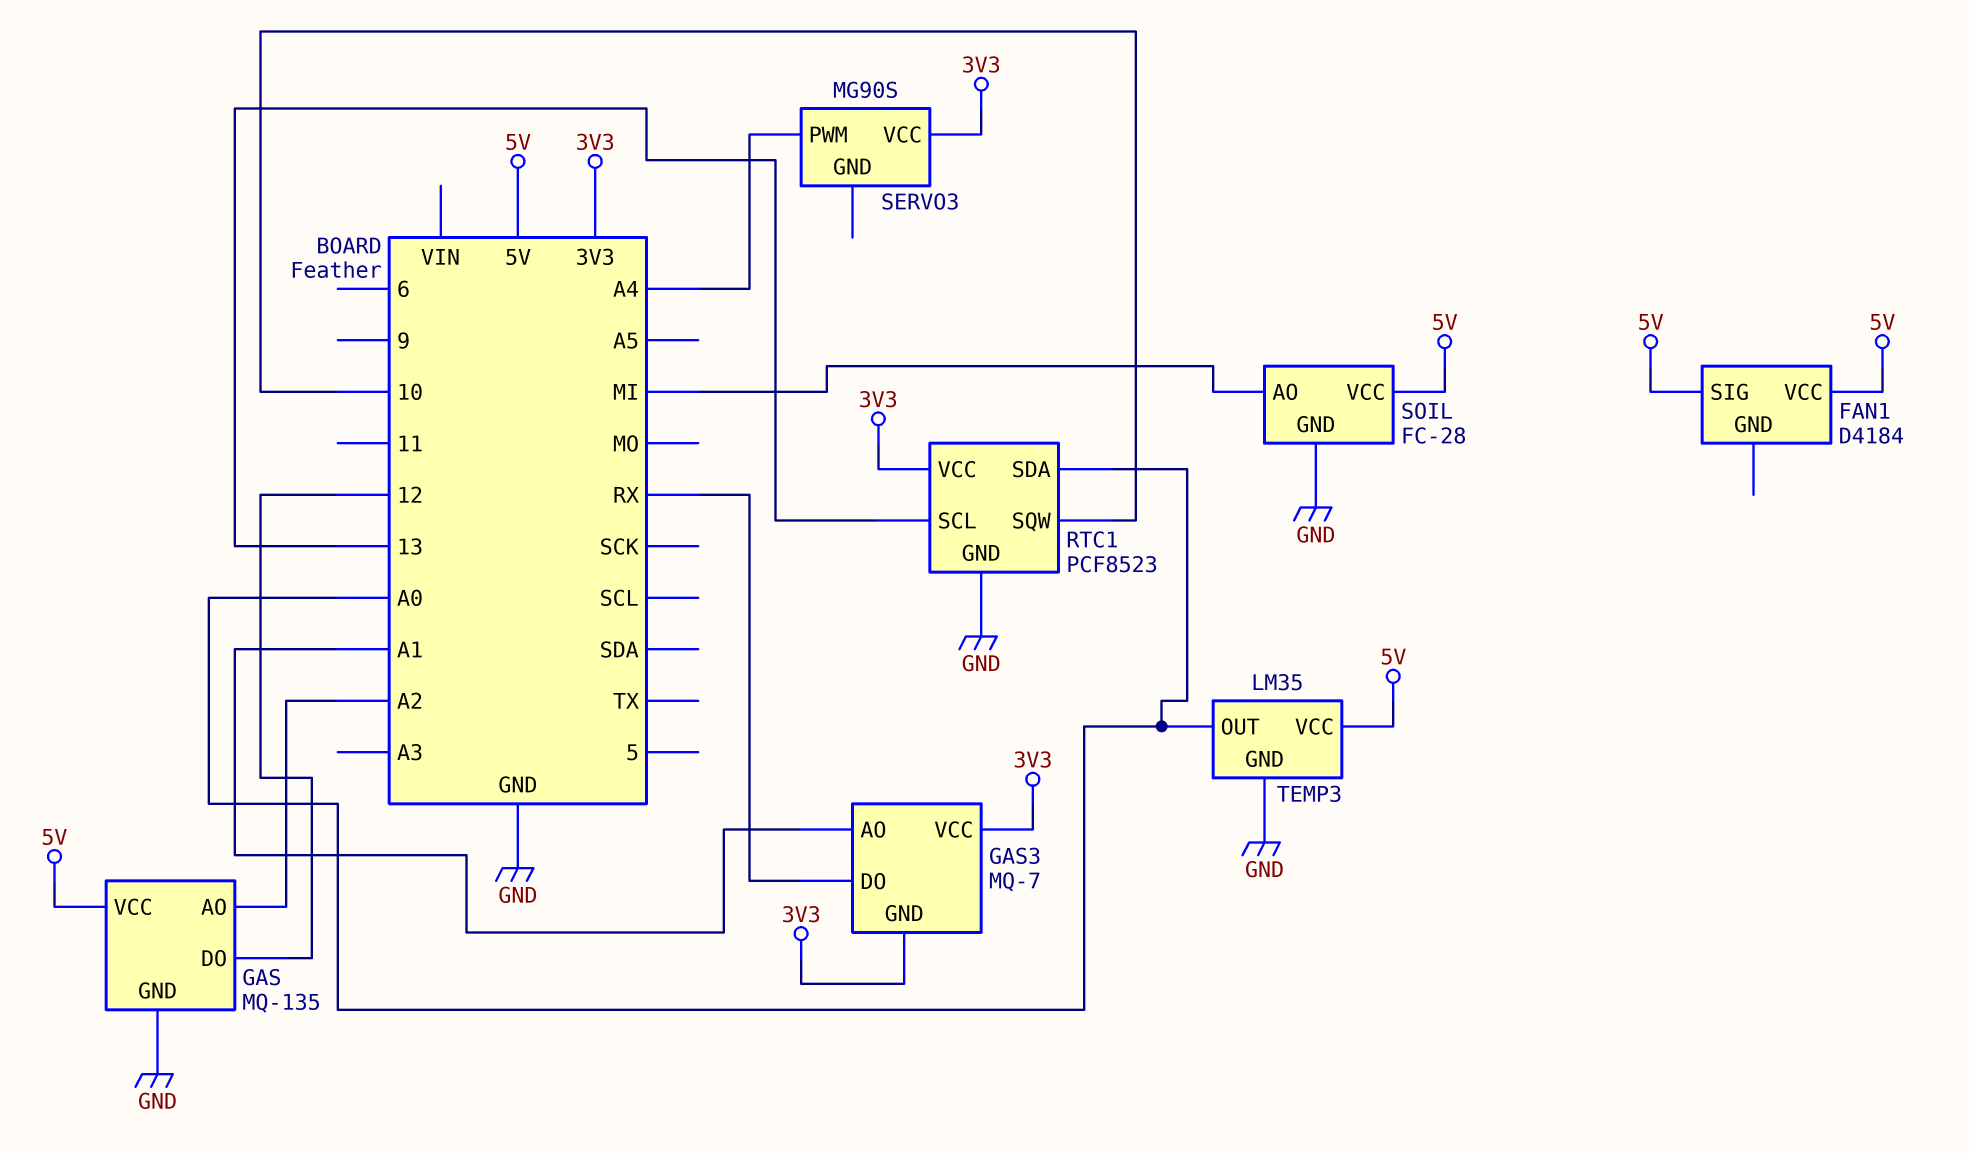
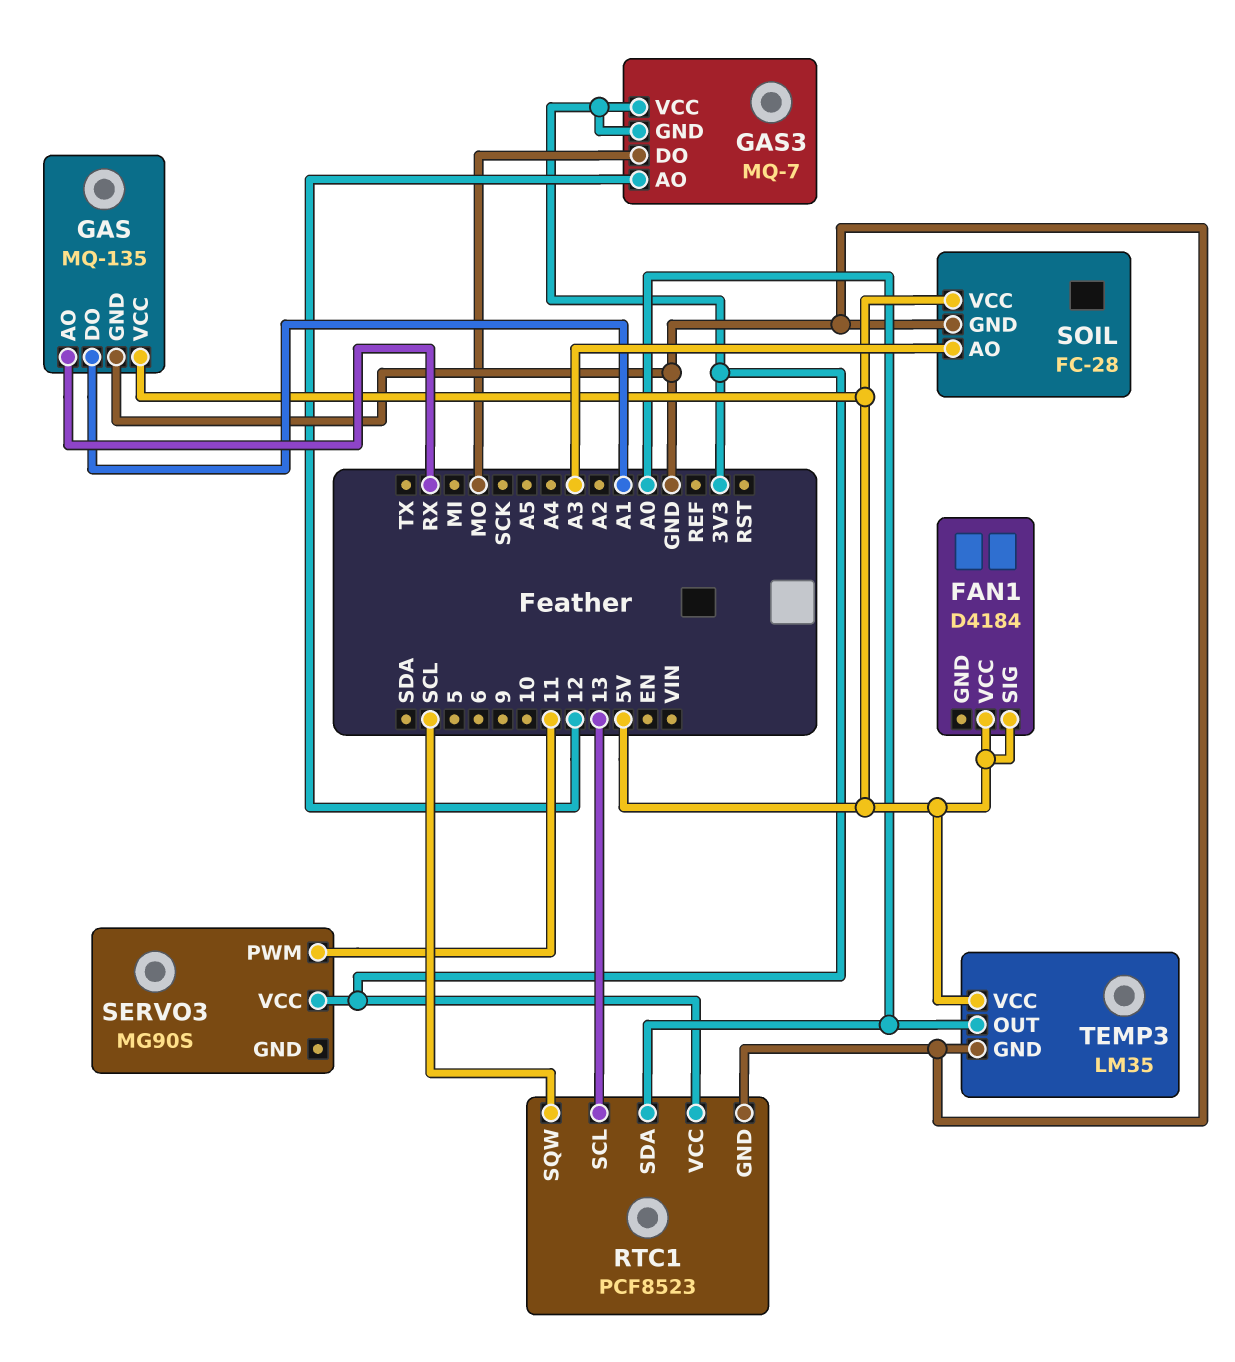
GAS pin AO: A2 -> RX
GAS pin DO: 12 -> A1
GAS3 pin AO: A1 -> 12
GAS3 pin DO: RX -> MO
RTC1 pin SQW: 10 -> SCL
SERVO3 pin PWM: A4 -> 11
SOIL pin AO: MI -> A3

